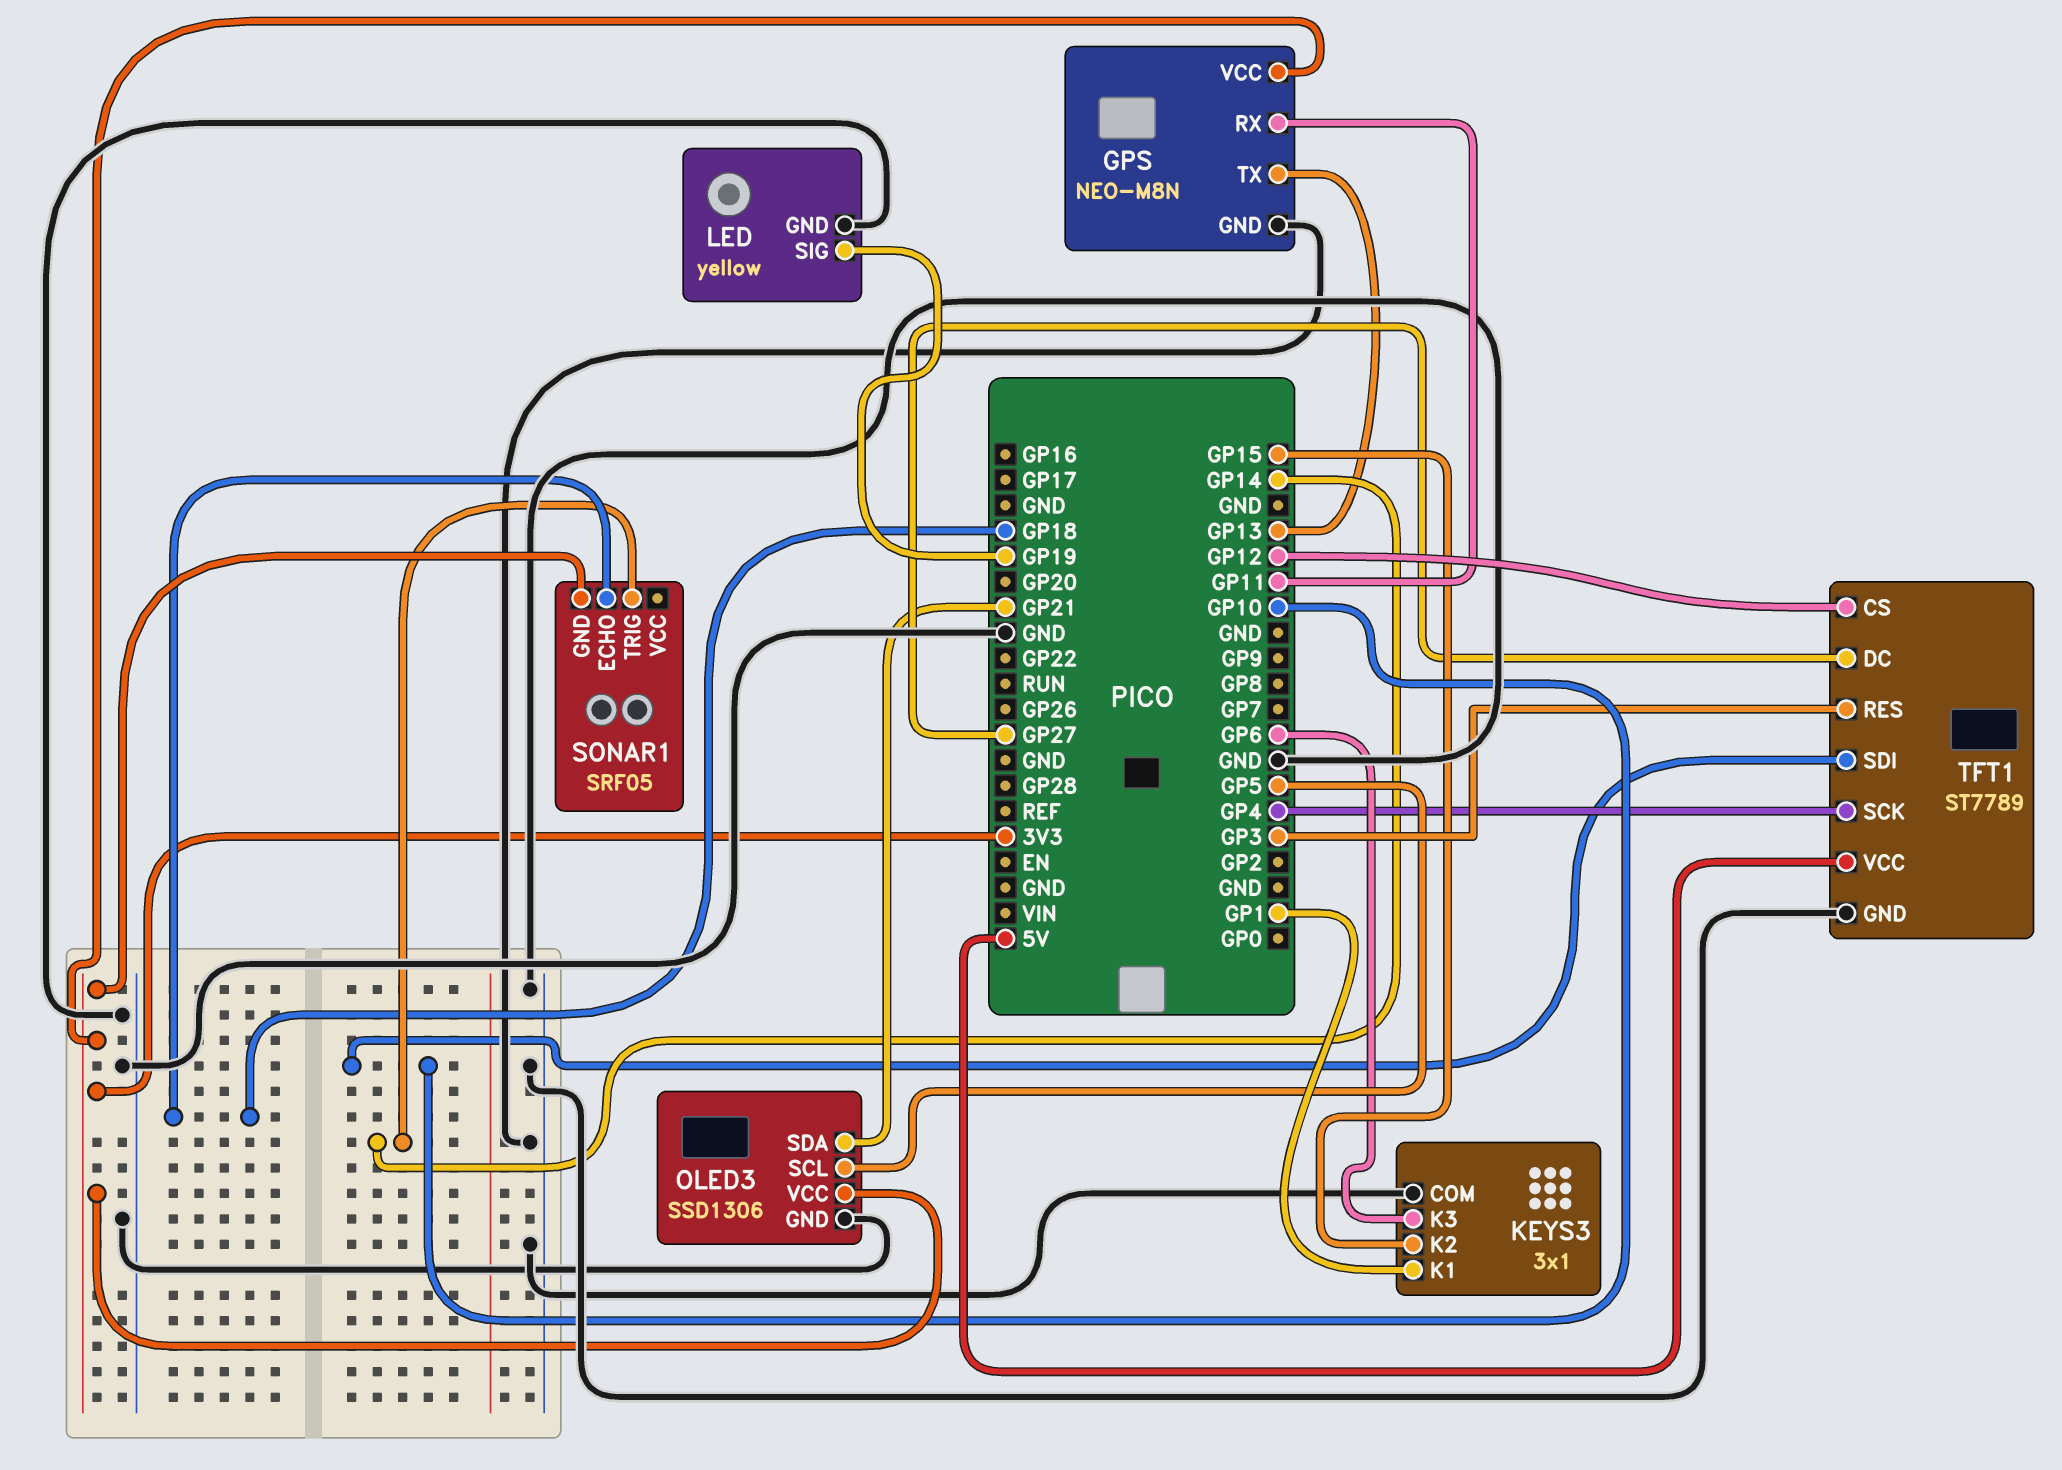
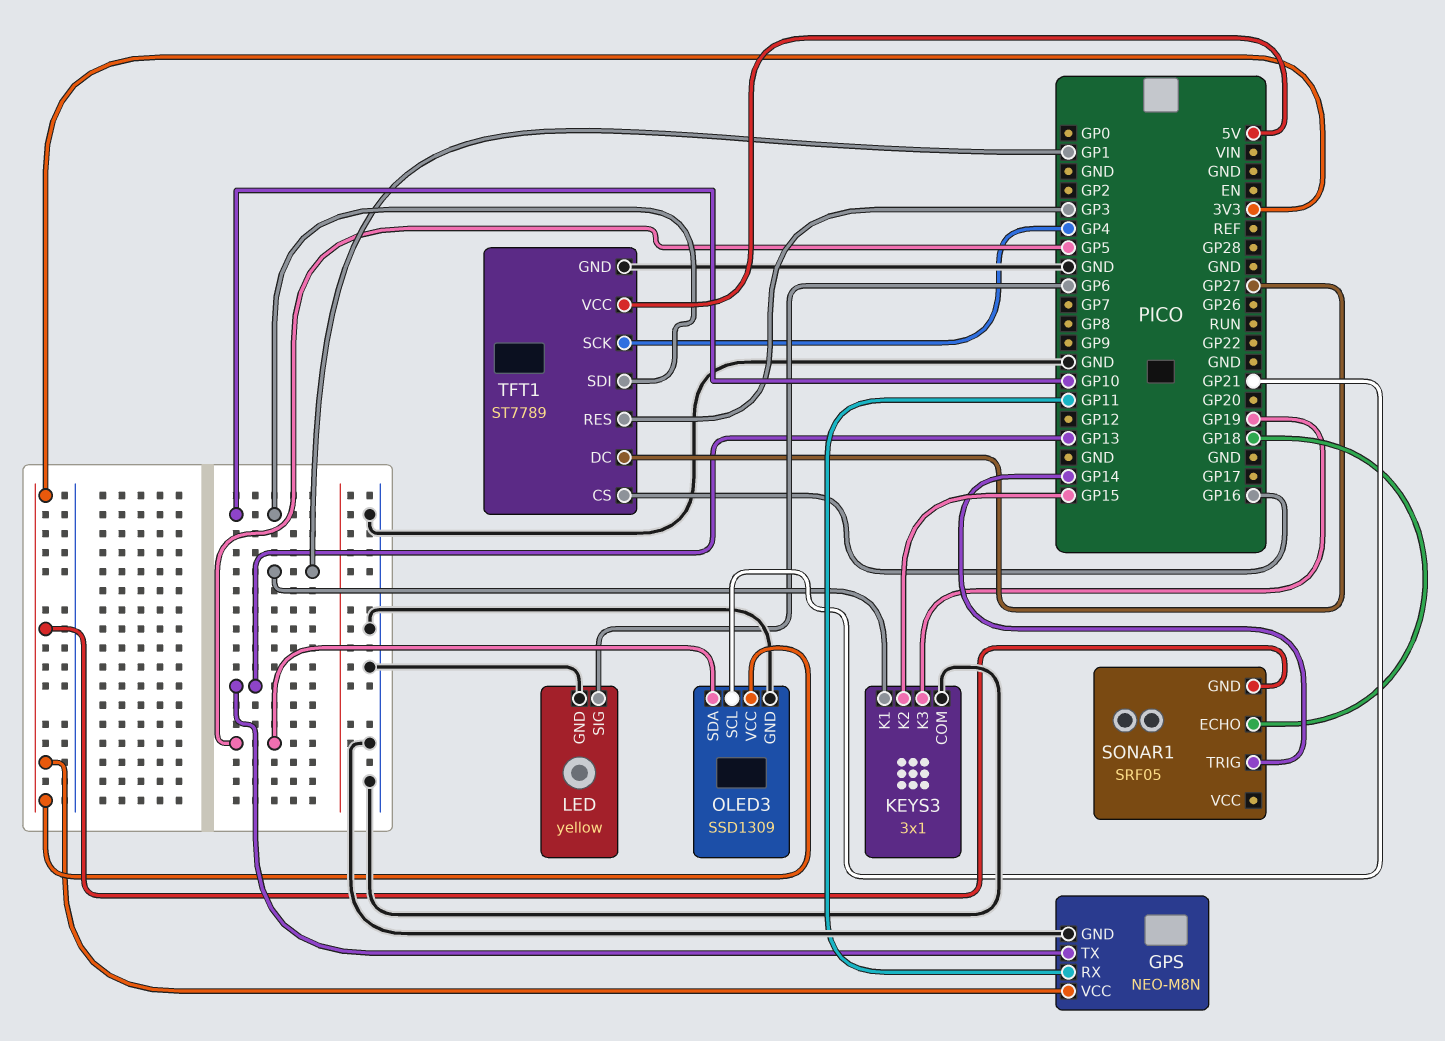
KEYS3 pin K3: GP6 -> GP19
LED pin SIG: GP19 -> GP6
OLED3: SSD1306 -> SSD1309
OLED3 pin SCL: GP5 -> GP21
OLED3 pin SDA: GP21 -> GP5
TFT1 pin CS: GP12 -> GP16

